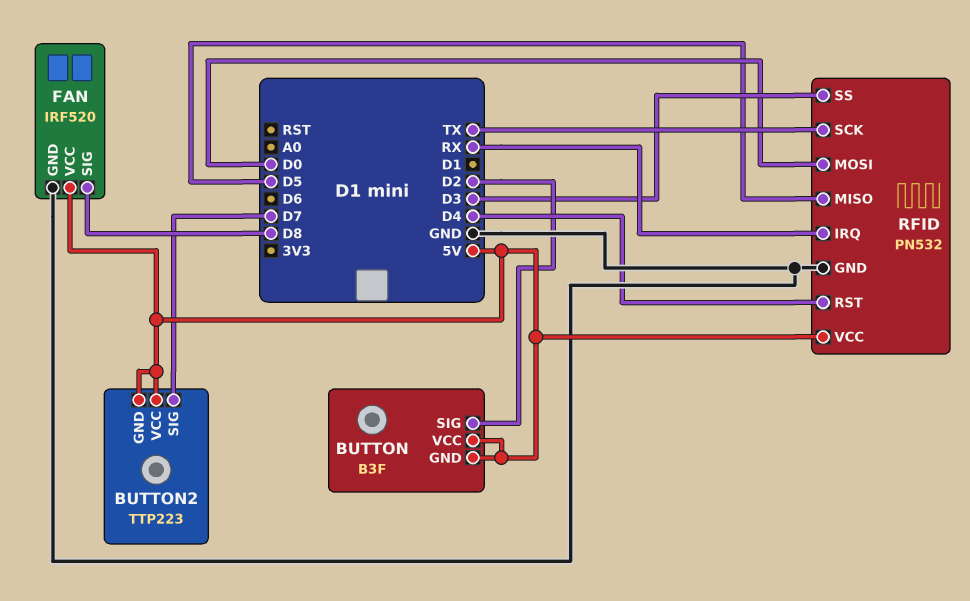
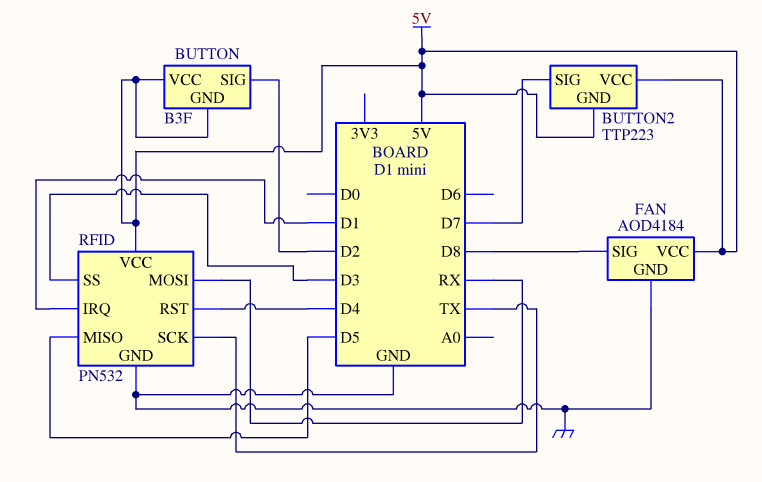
FAN: IRF520 -> AOD4184
RFID pin IRQ: RX -> D1
RFID pin MOSI: D0 -> RX

